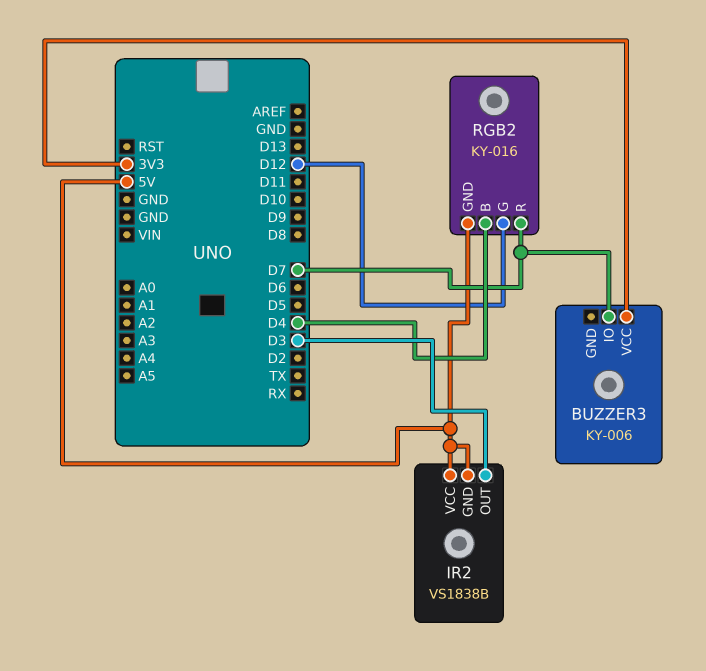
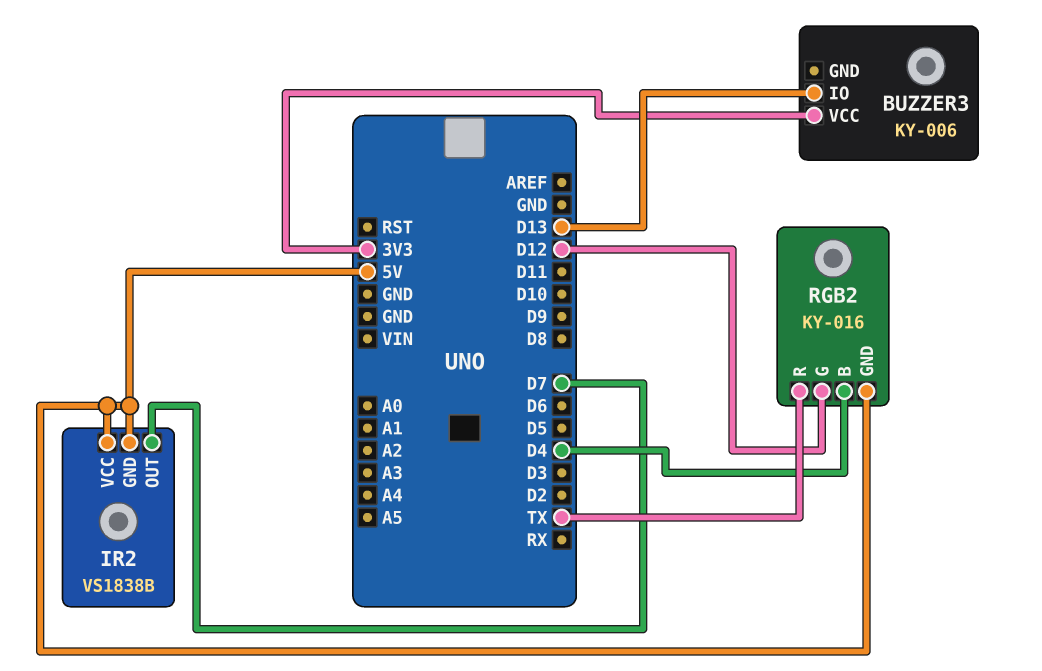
BUZZER3 pin IO: D7 -> D13
IR2 pin OUT: D3 -> D7
RGB2 pin R: D7 -> TX

